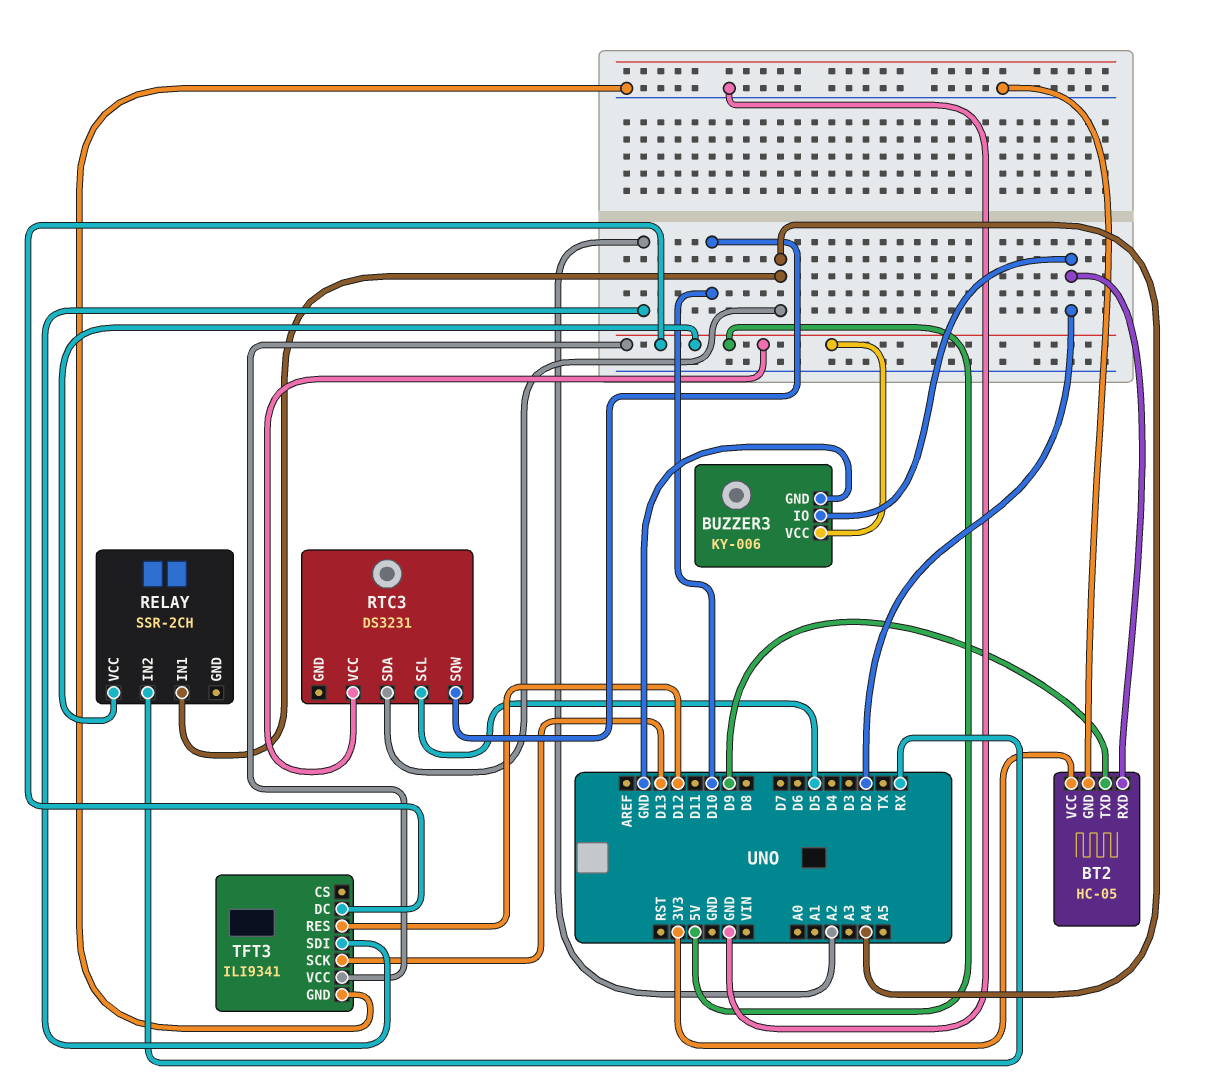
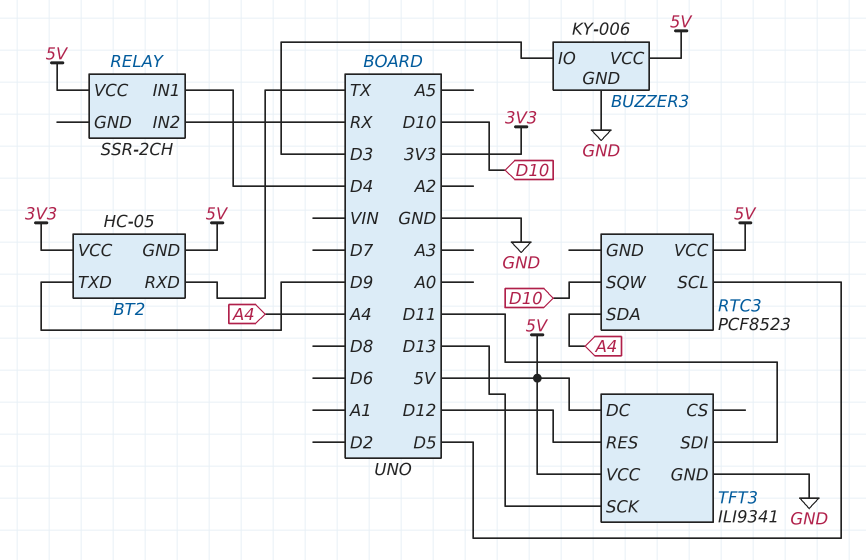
BT2 pin GND: GND -> 5V
BT2 pin RXD: D2 -> TX
BUZZER3 pin IO: D2 -> D3
RELAY pin IN1: A4 -> D4
RTC3: DS3231 -> PCF8523
TFT3 pin SDI: A2 -> D11

